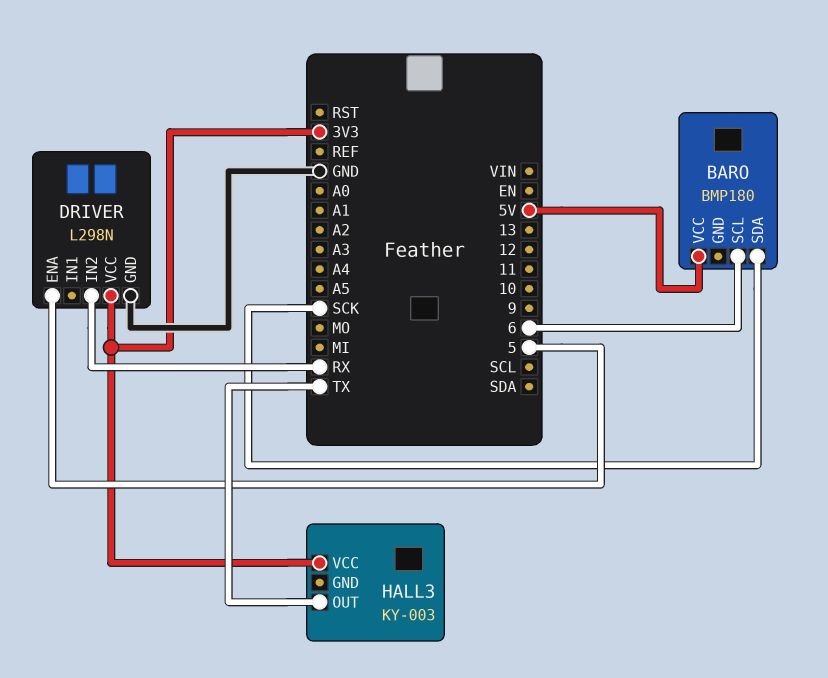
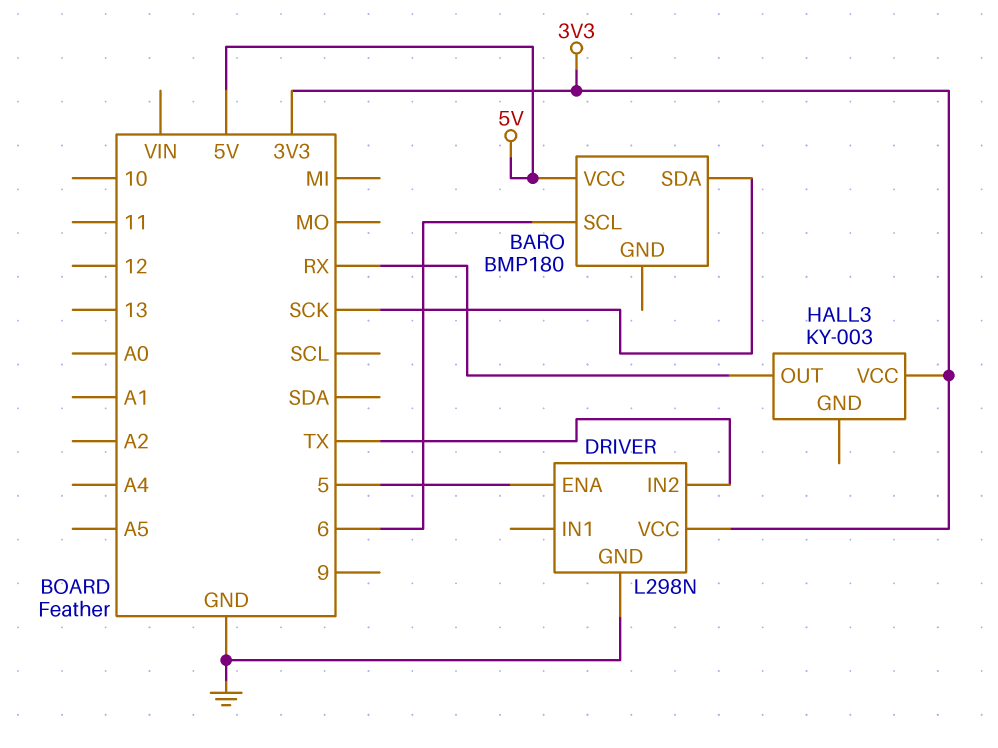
DRIVER pin IN2: RX -> TX
HALL3 pin OUT: TX -> RX

